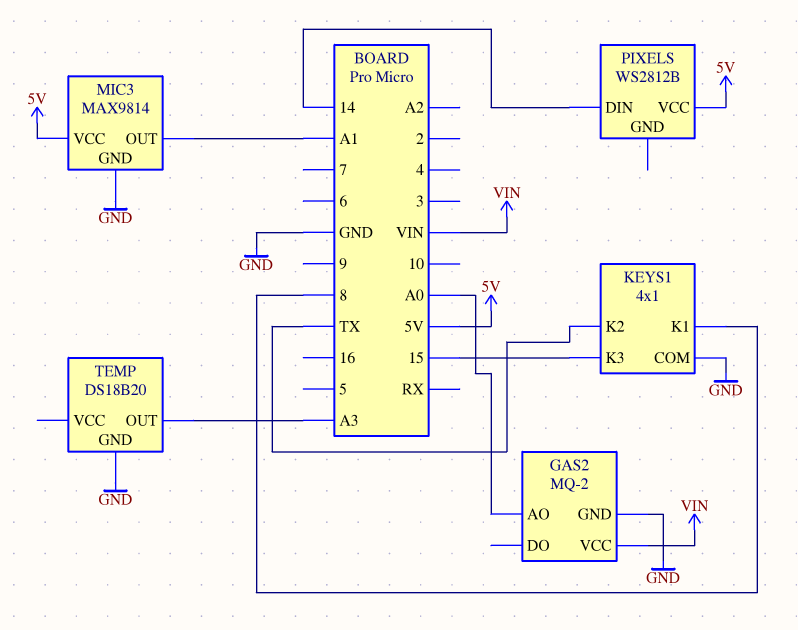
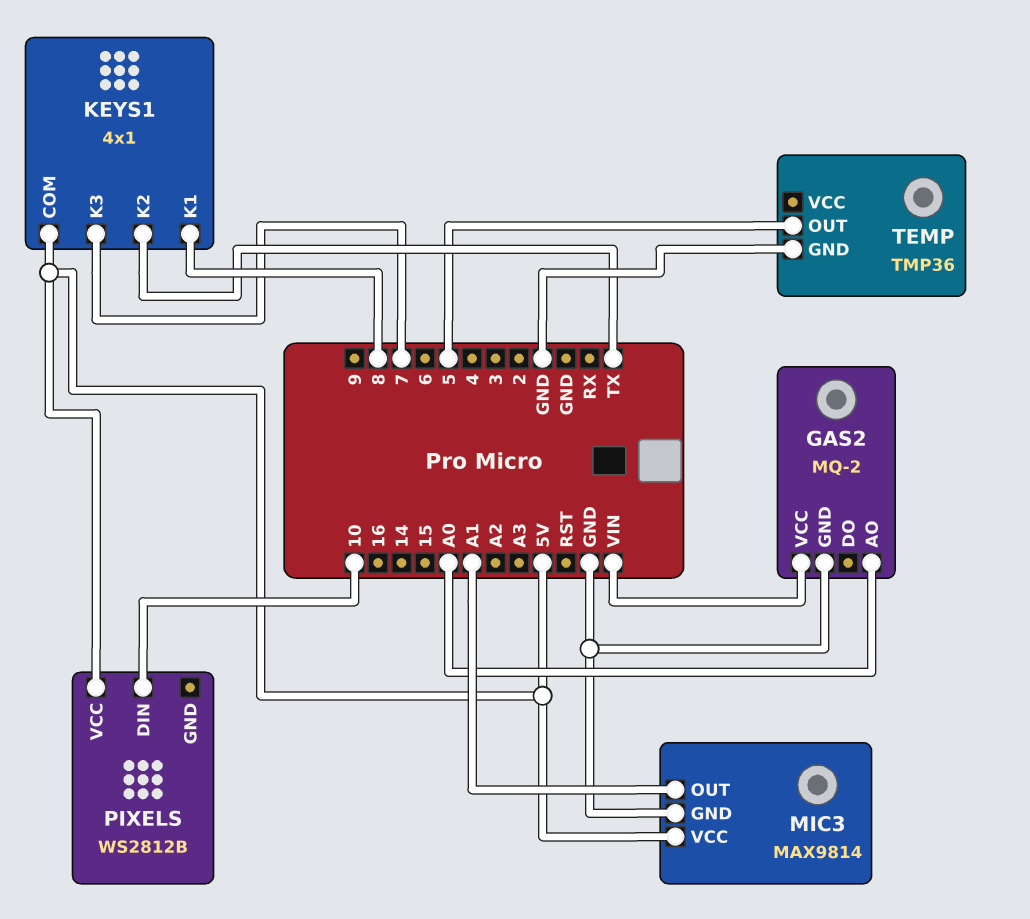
KEYS1 pin COM: GND -> 5V
KEYS1 pin K3: 15 -> 7
PIXELS pin DIN: 14 -> 10
TEMP: DS18B20 -> TMP36
TEMP pin OUT: A3 -> 5

